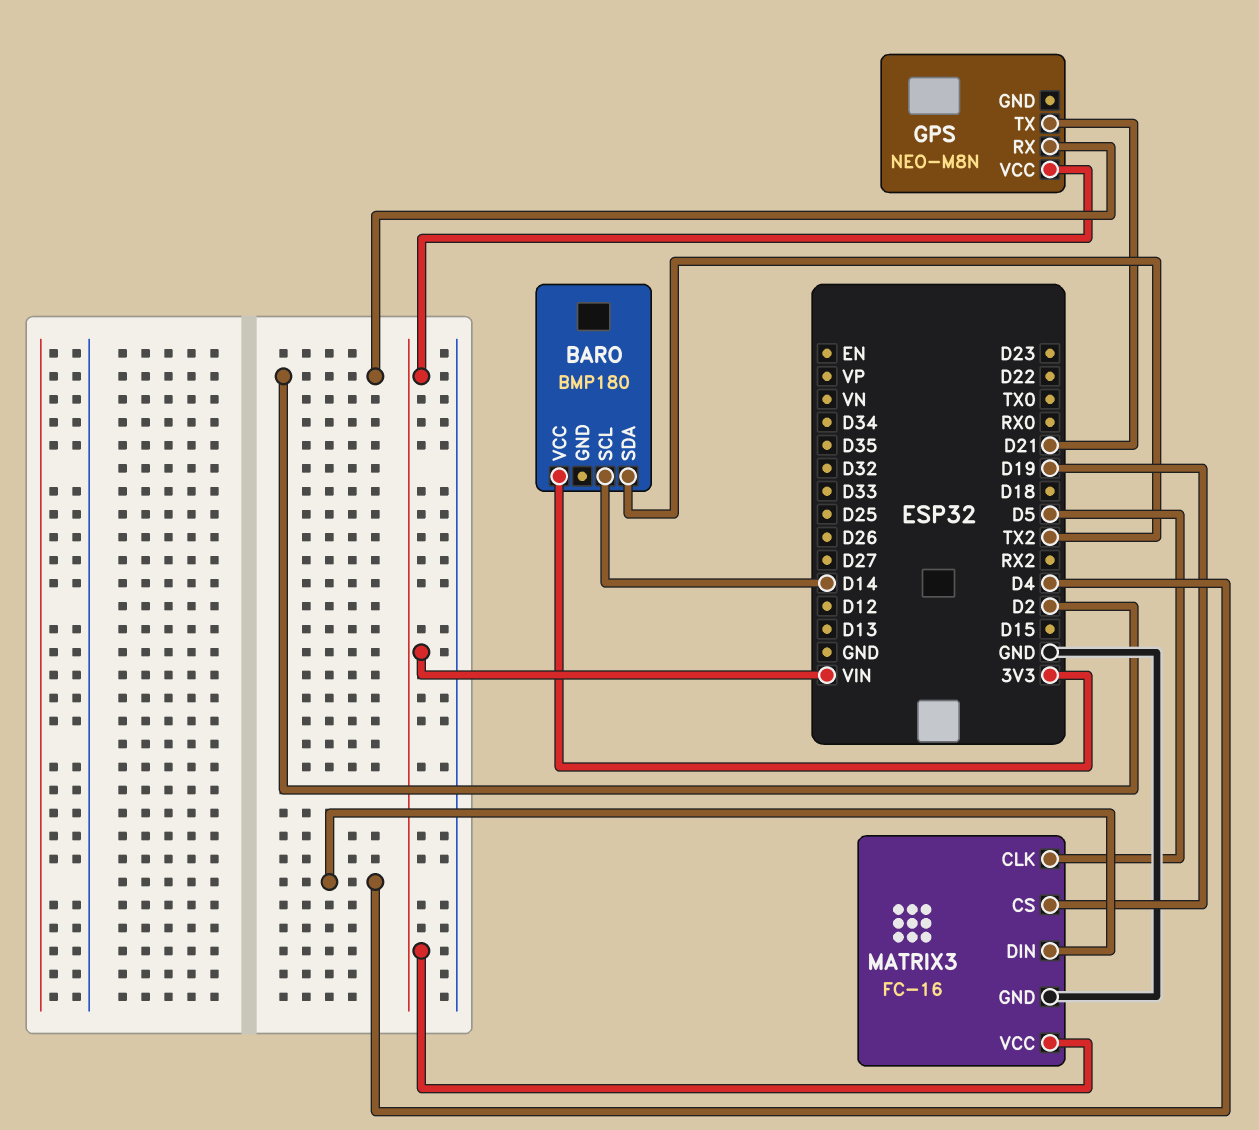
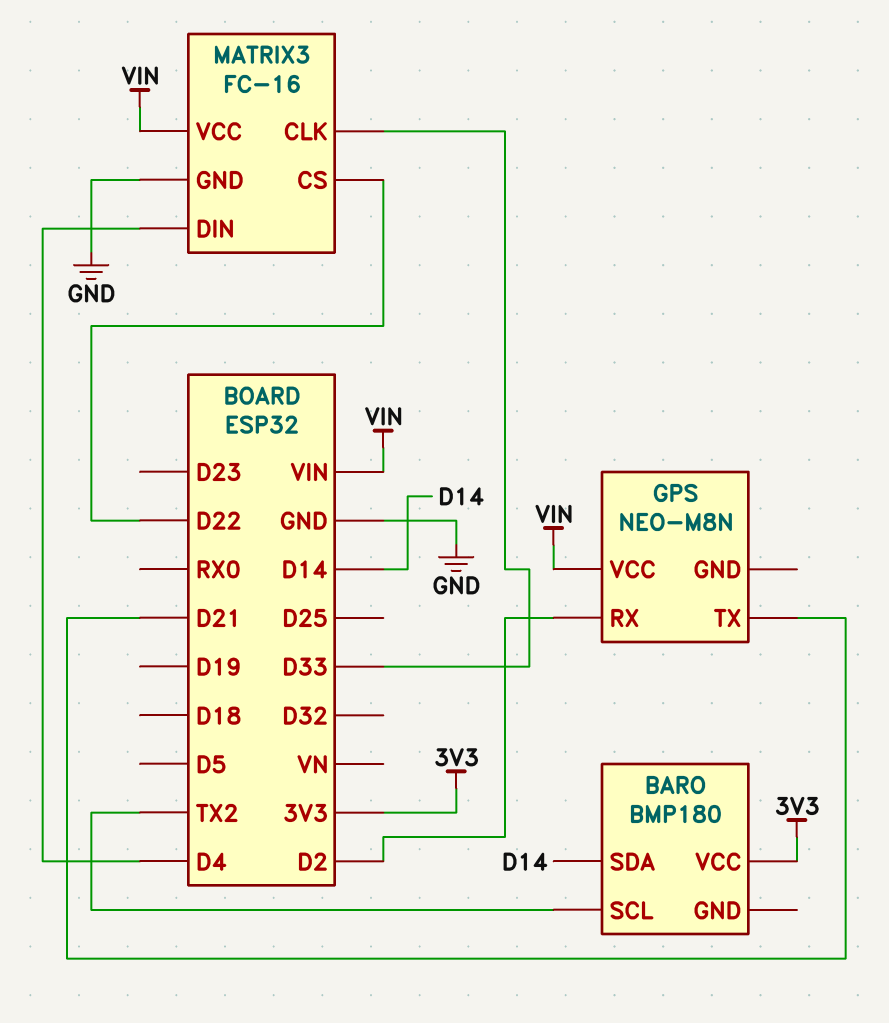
BARO pin SCL: D14 -> TX2
BARO pin SDA: TX2 -> D14
MATRIX3 pin CLK: D5 -> D33
MATRIX3 pin CS: D19 -> D22

